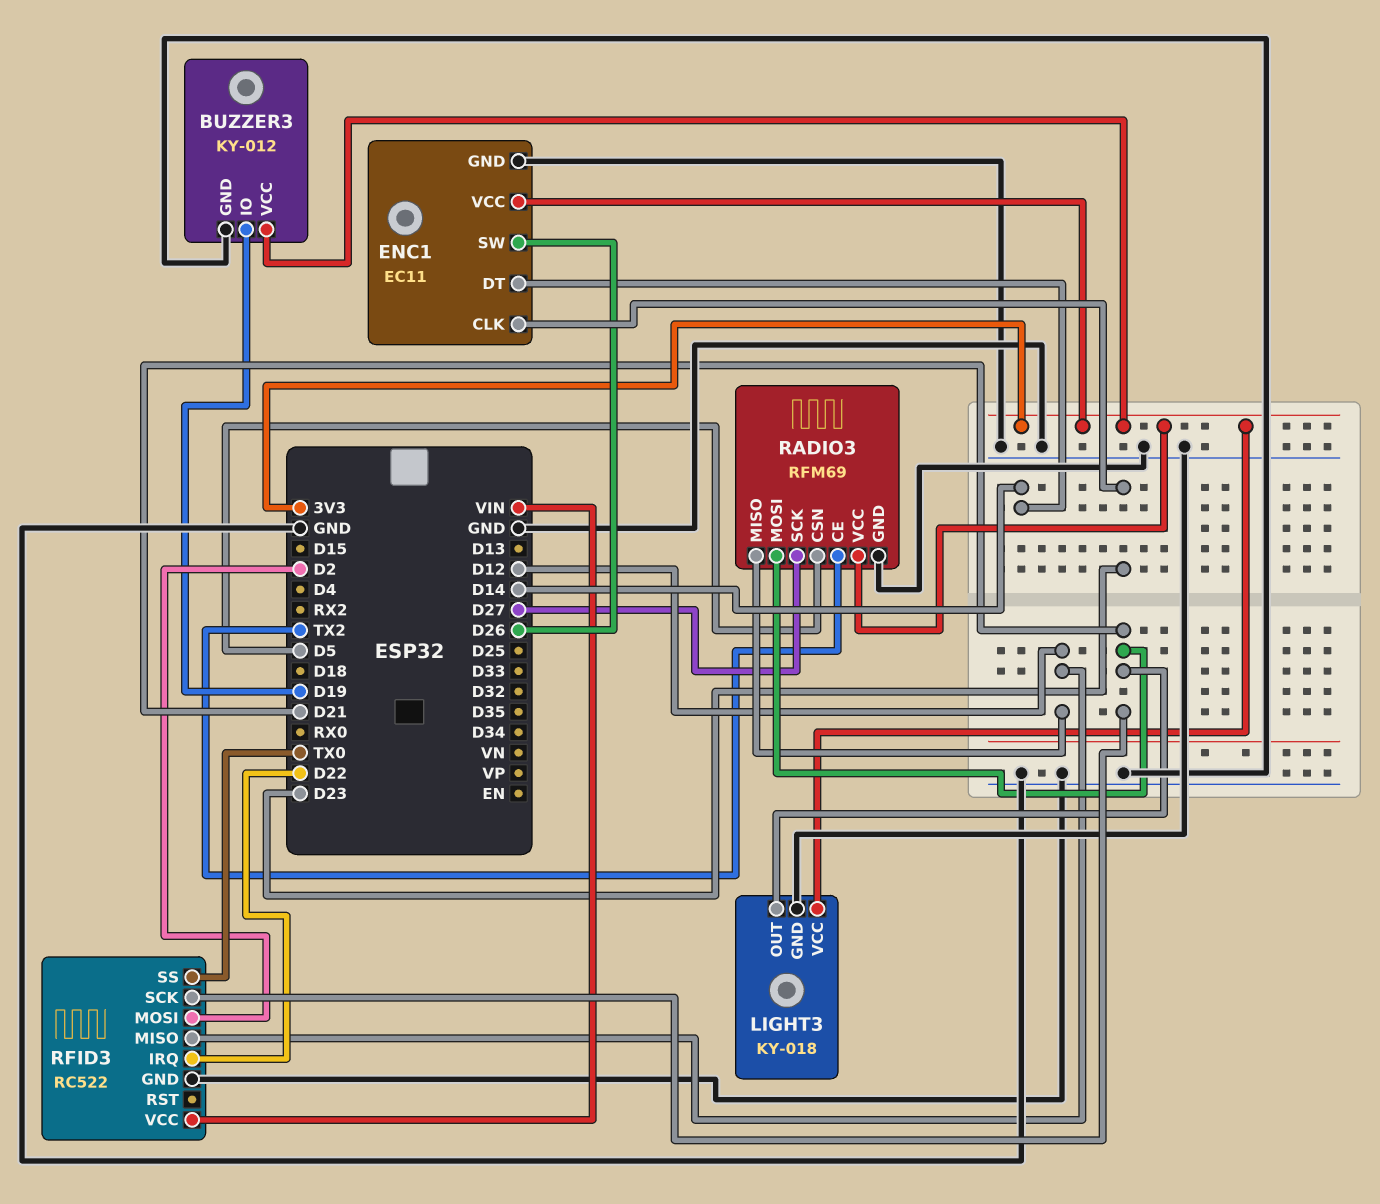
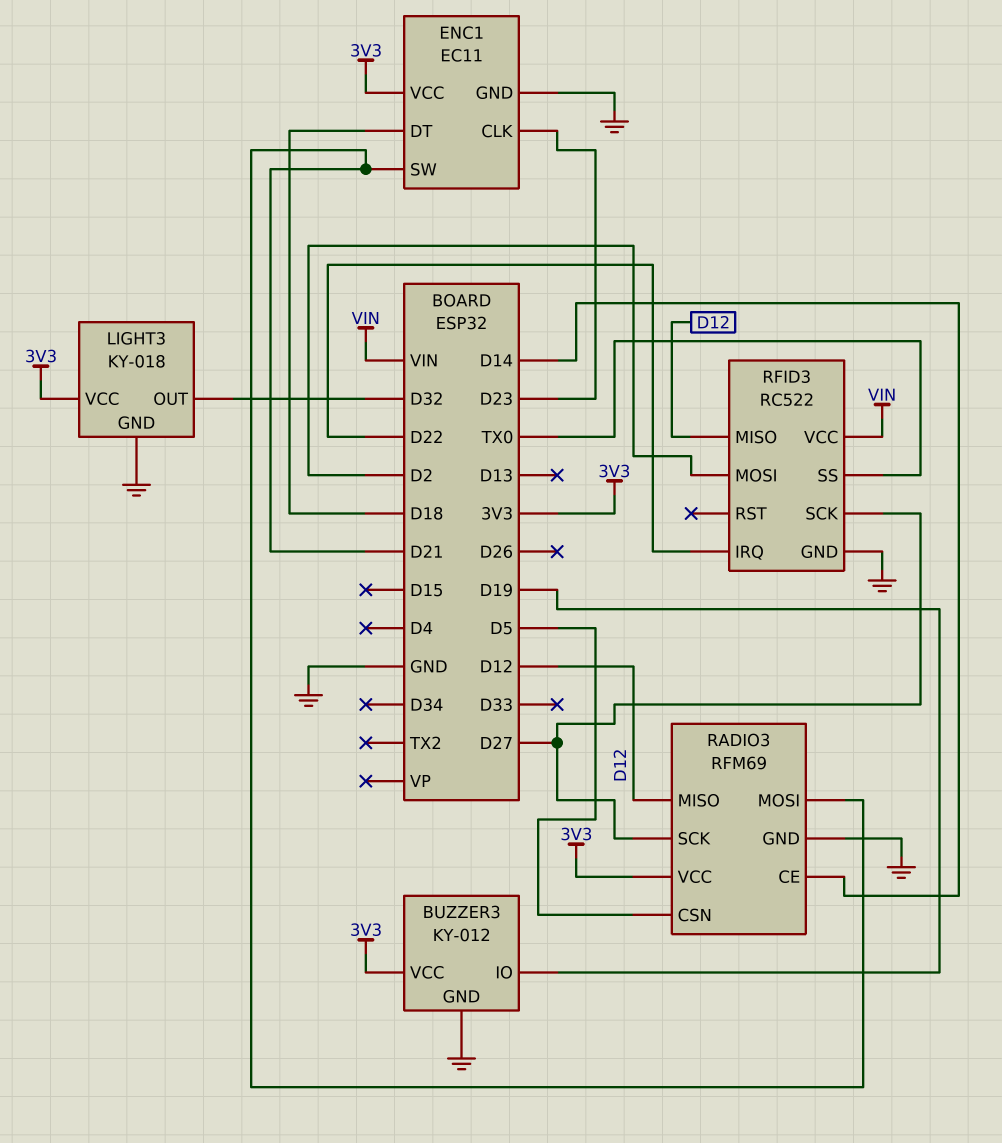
ENC1 pin DT: D14 -> D18
ENC1 pin SW: D26 -> D21
LIGHT3 pin OUT: D21 -> D32
RADIO3 pin CE: TX2 -> D14
RFID3 pin SCK: D21 -> D27

